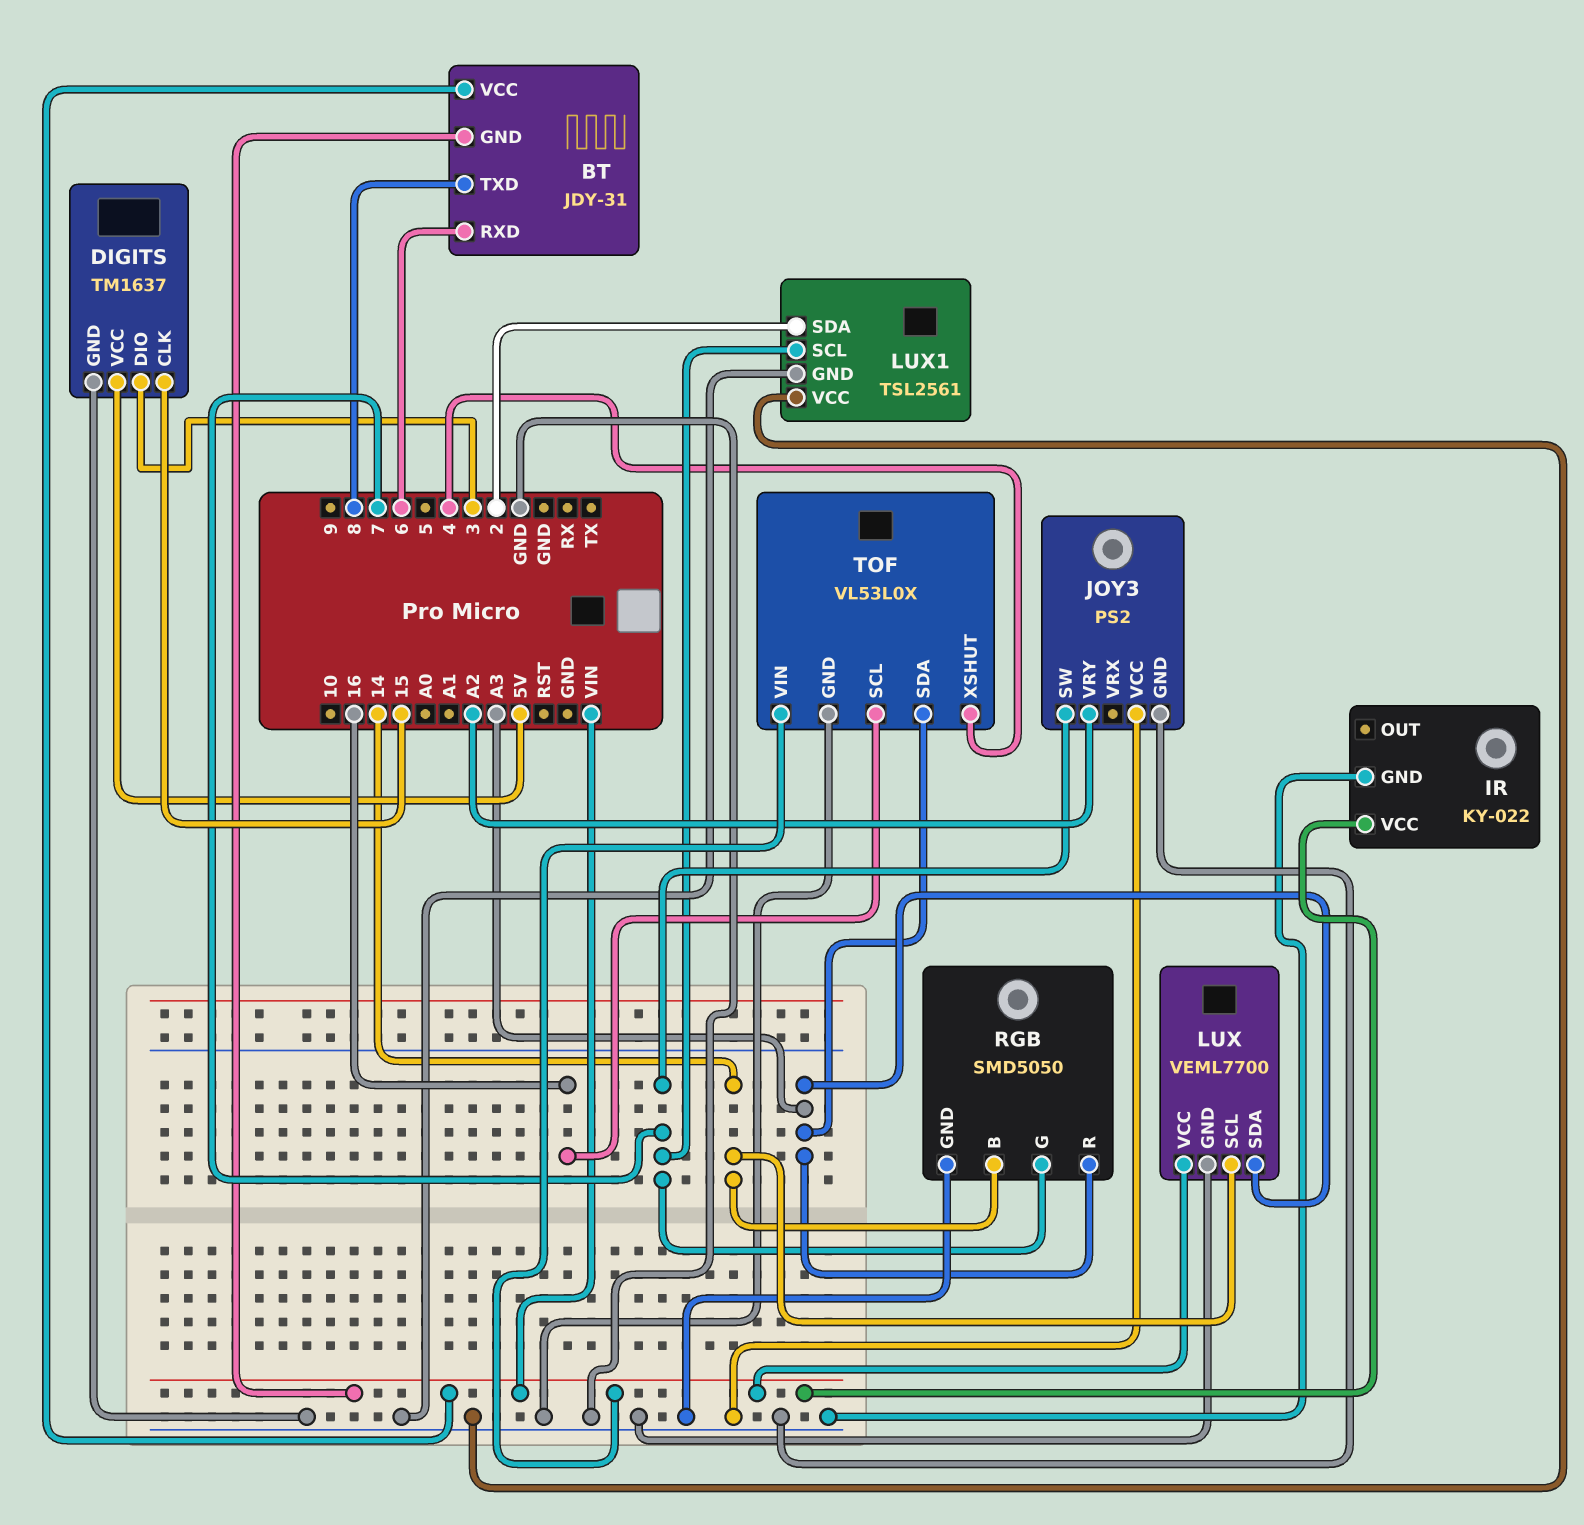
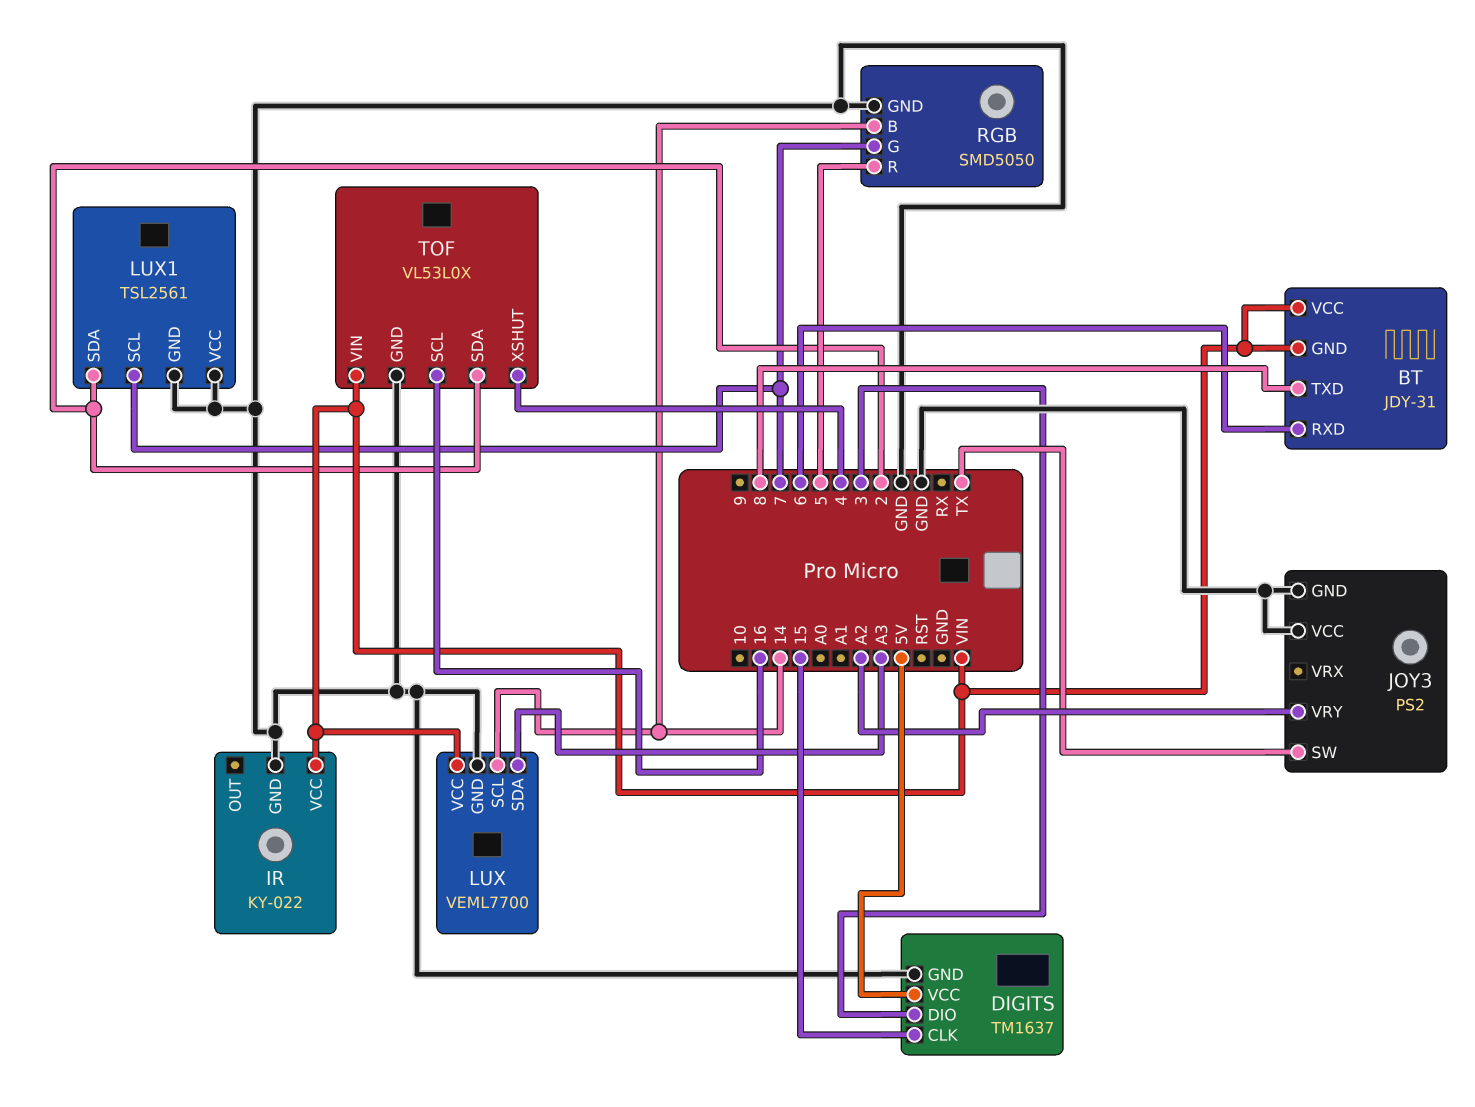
JOY3 pin SW: 7 -> TX
RGB pin R: A3 -> 5
TOF pin SDA: A3 -> 2

